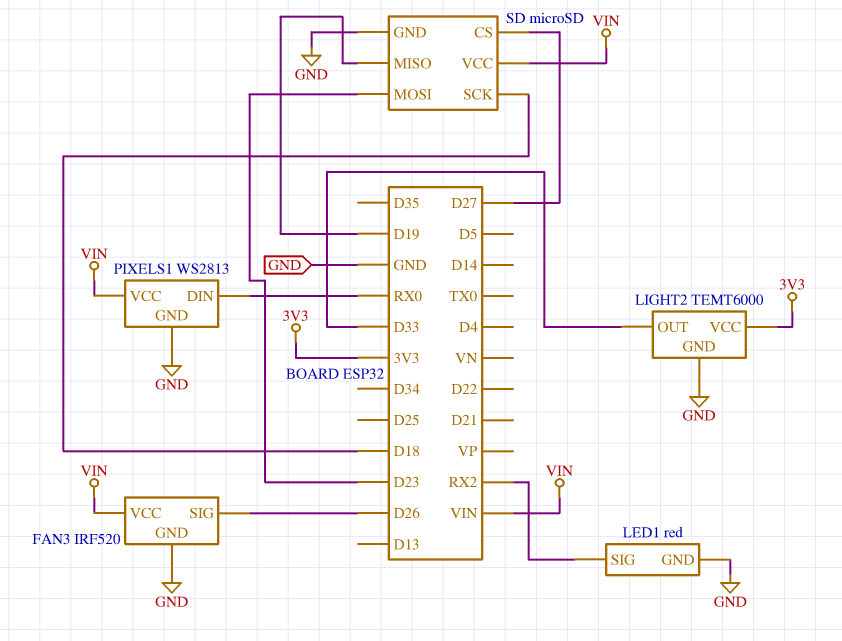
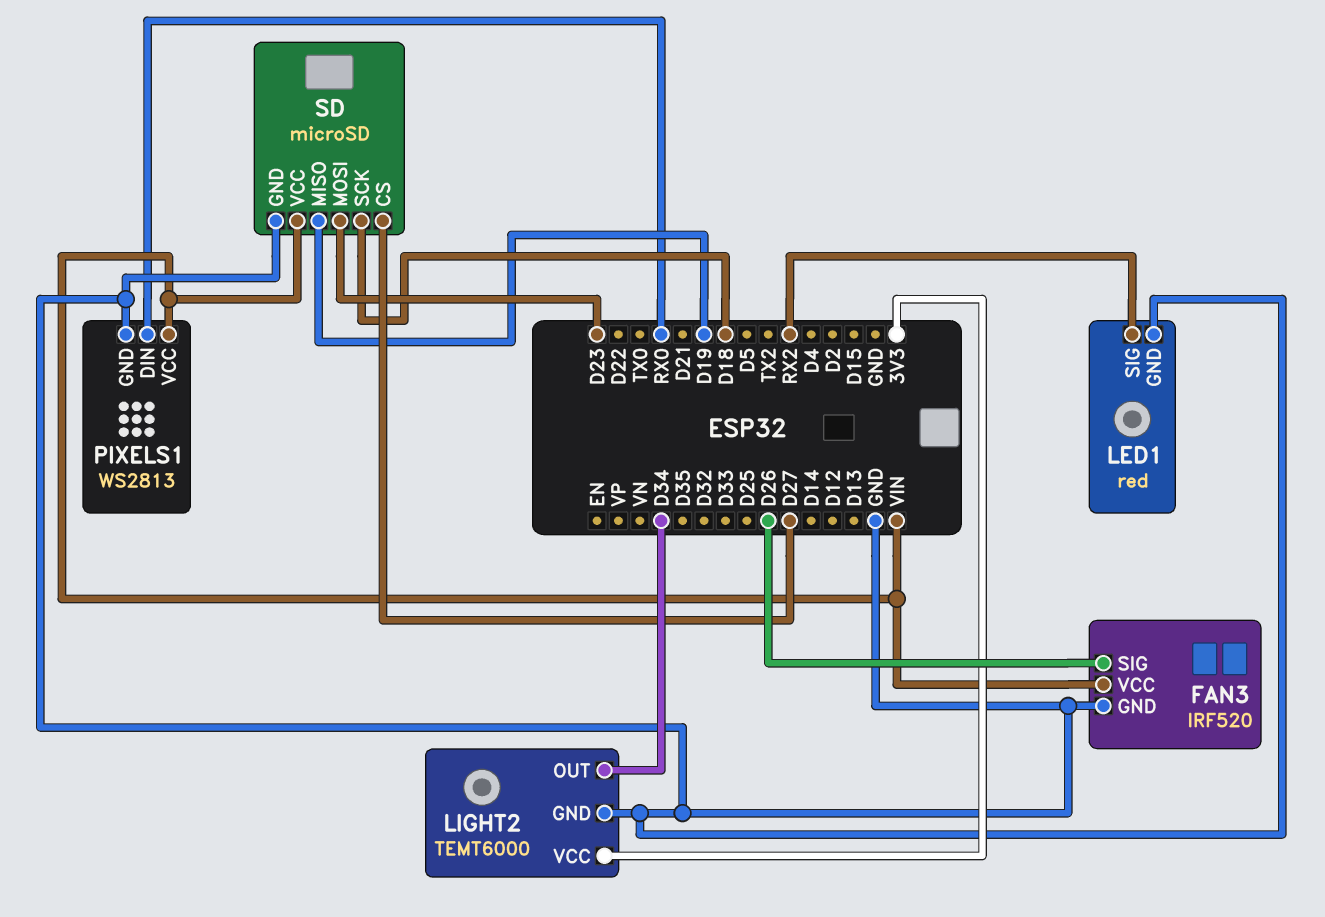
LIGHT2 pin OUT: D33 -> D34

